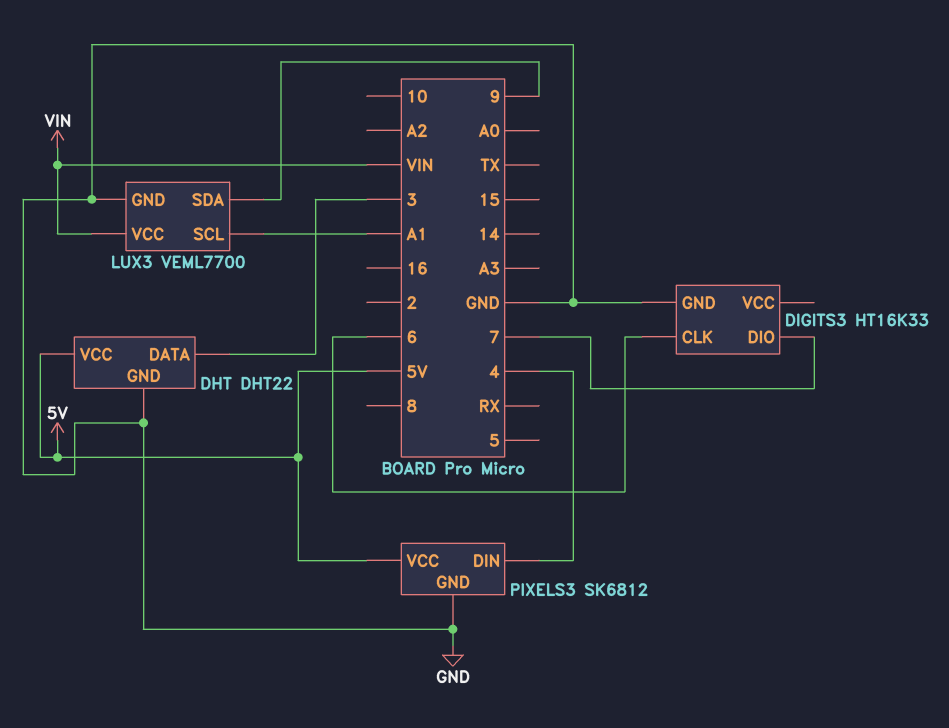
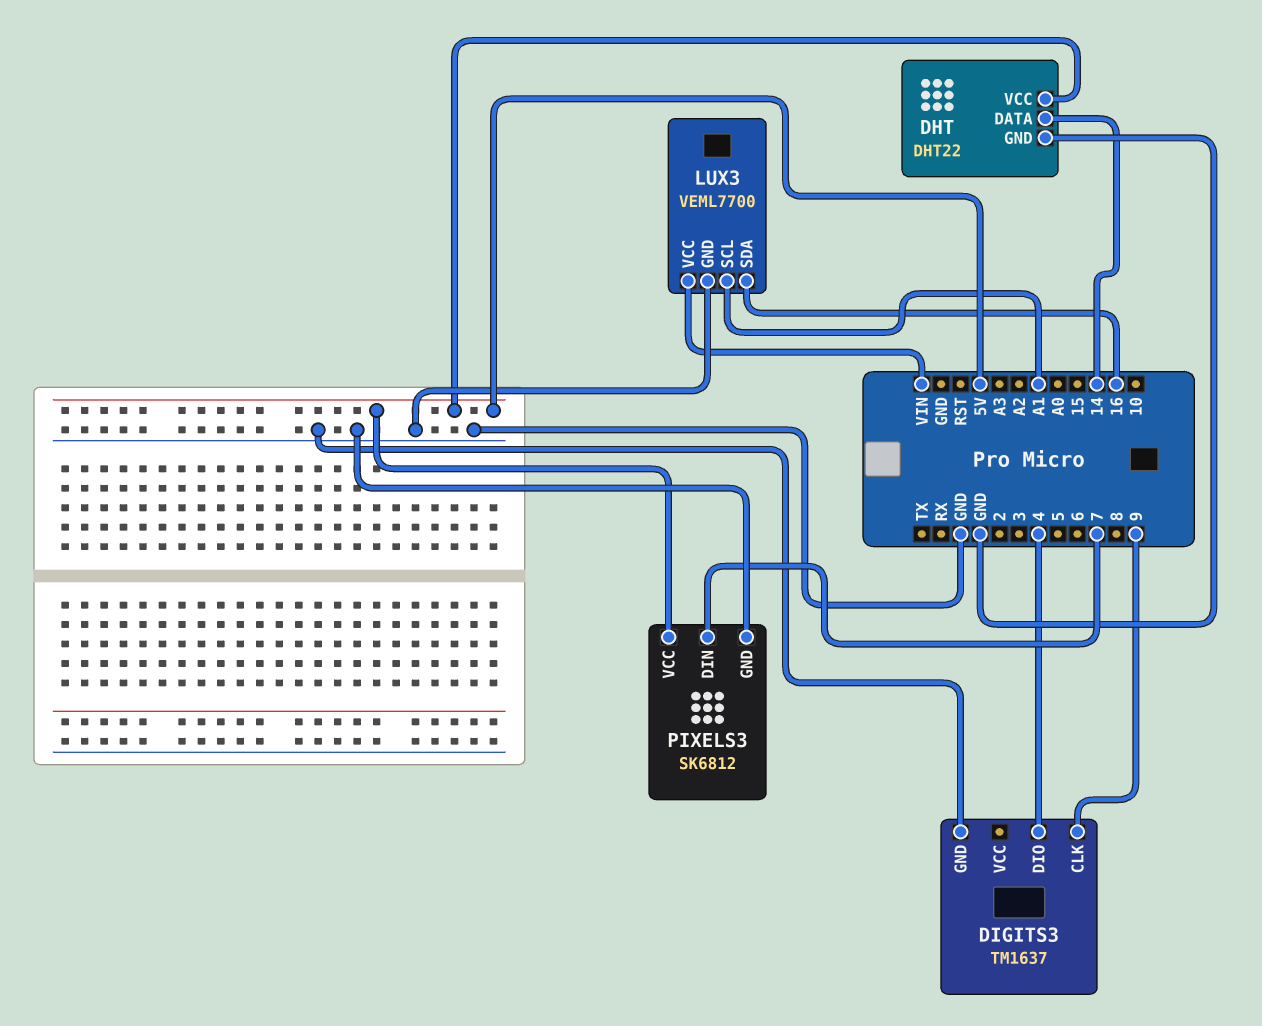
DHT pin DATA: 3 -> 14
DIGITS3: HT16K33 -> TM1637
DIGITS3 pin CLK: 6 -> 9
DIGITS3 pin DIO: 7 -> 4
LUX3 pin SDA: 9 -> 16
PIXELS3 pin DIN: 4 -> 7

